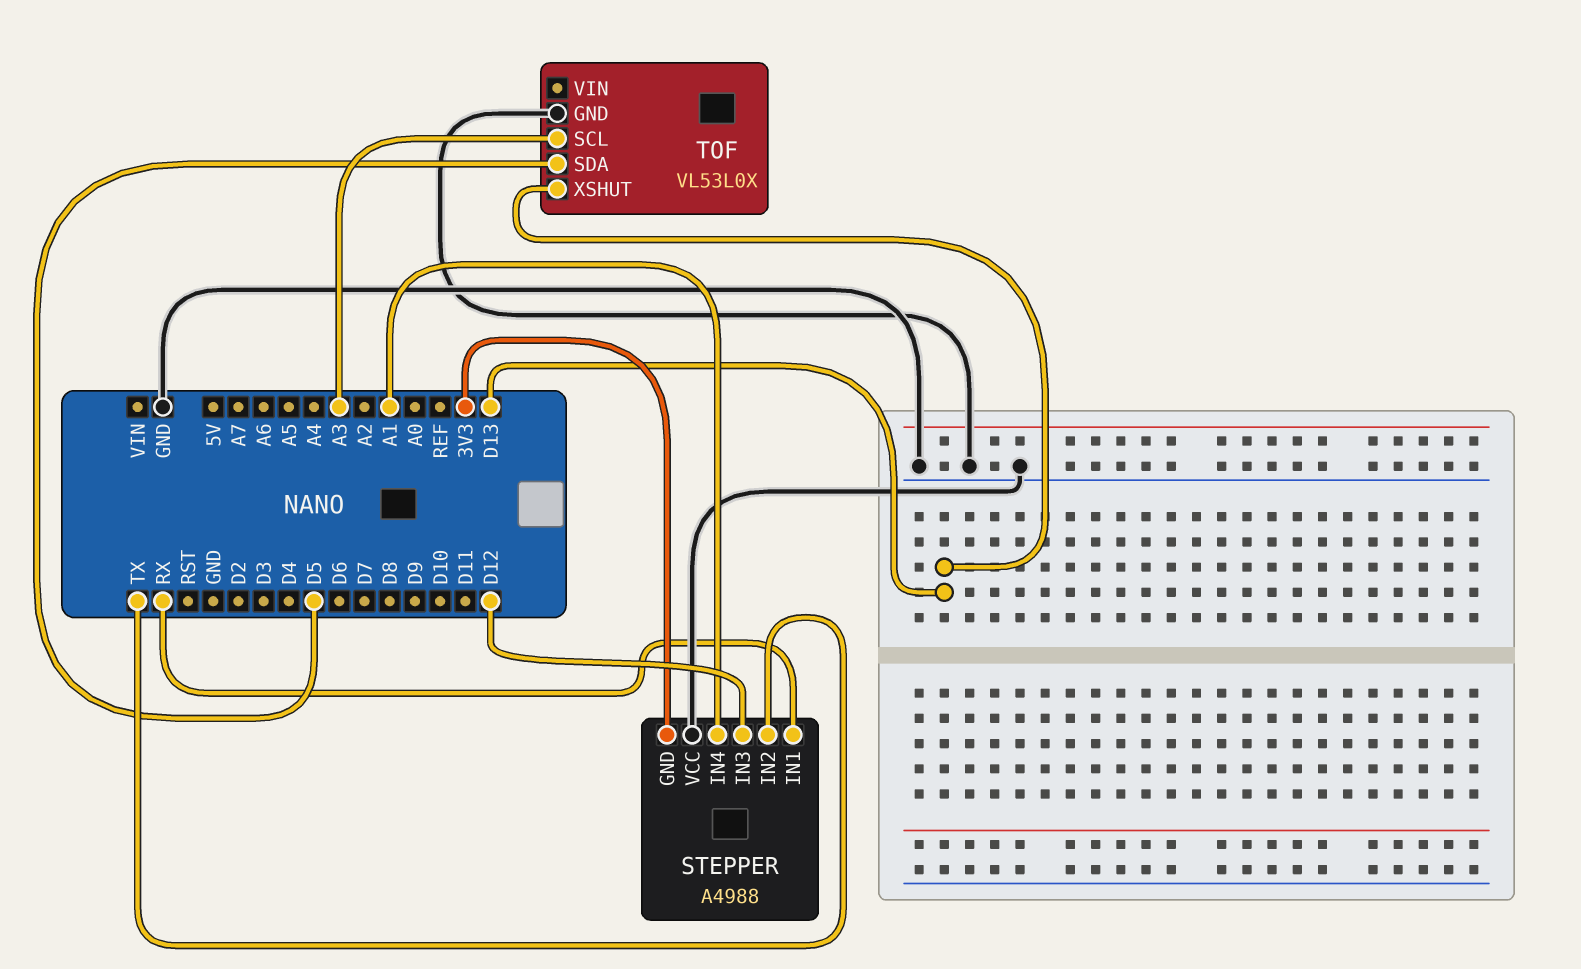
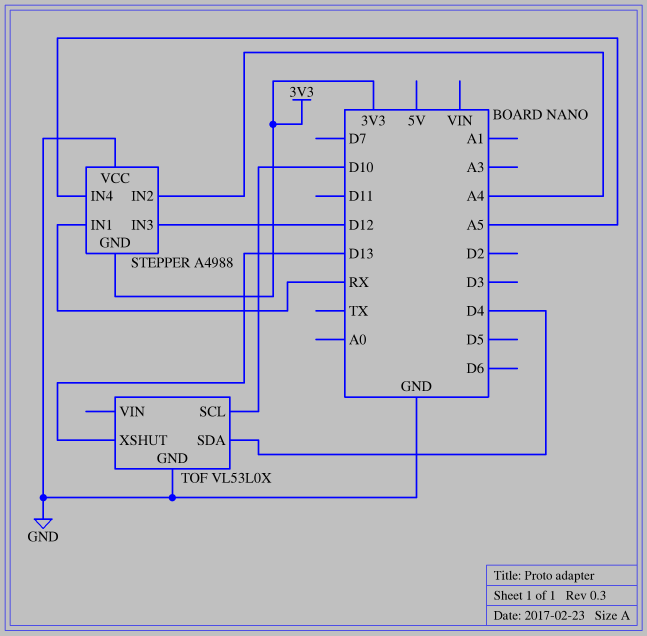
STEPPER pin IN2: TX -> A4
STEPPER pin IN4: A1 -> A5
TOF pin SCL: A3 -> D10
TOF pin SDA: D5 -> D4

